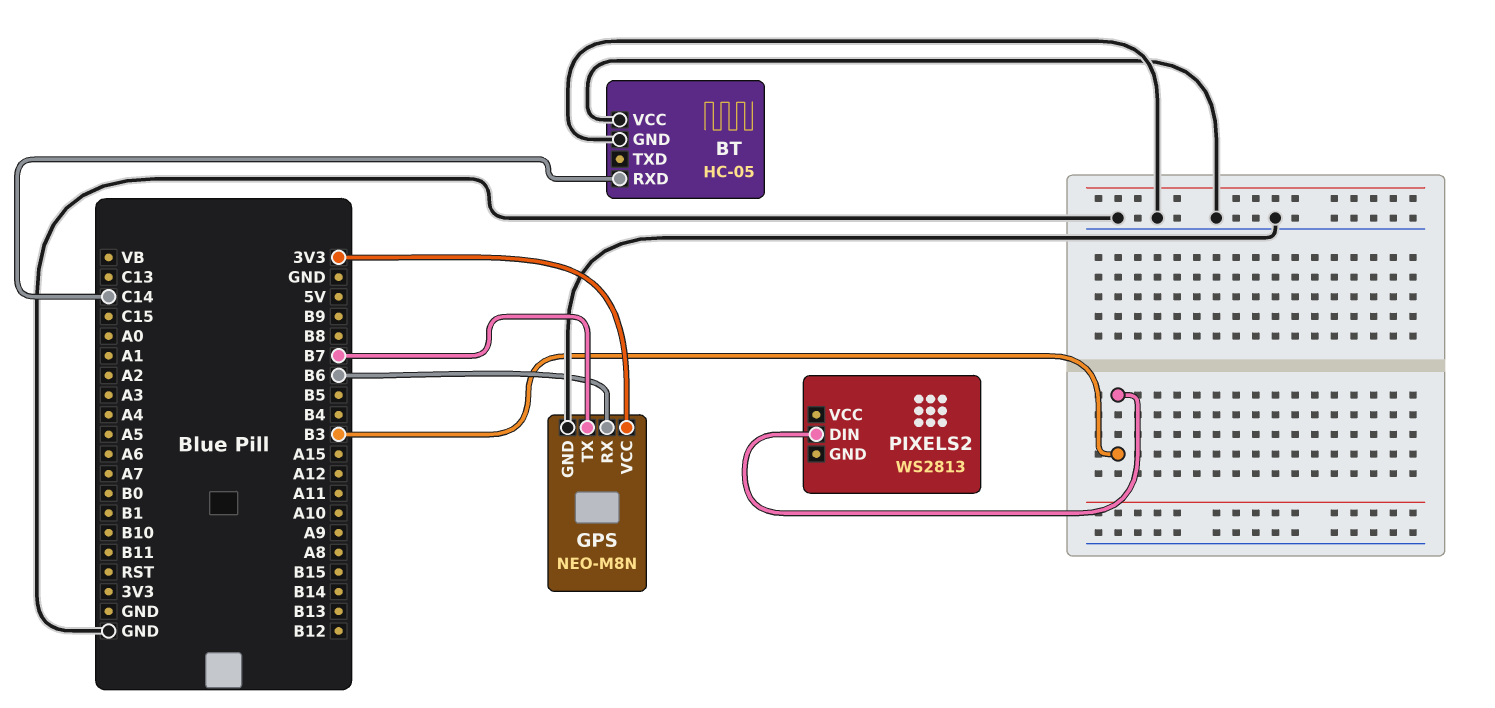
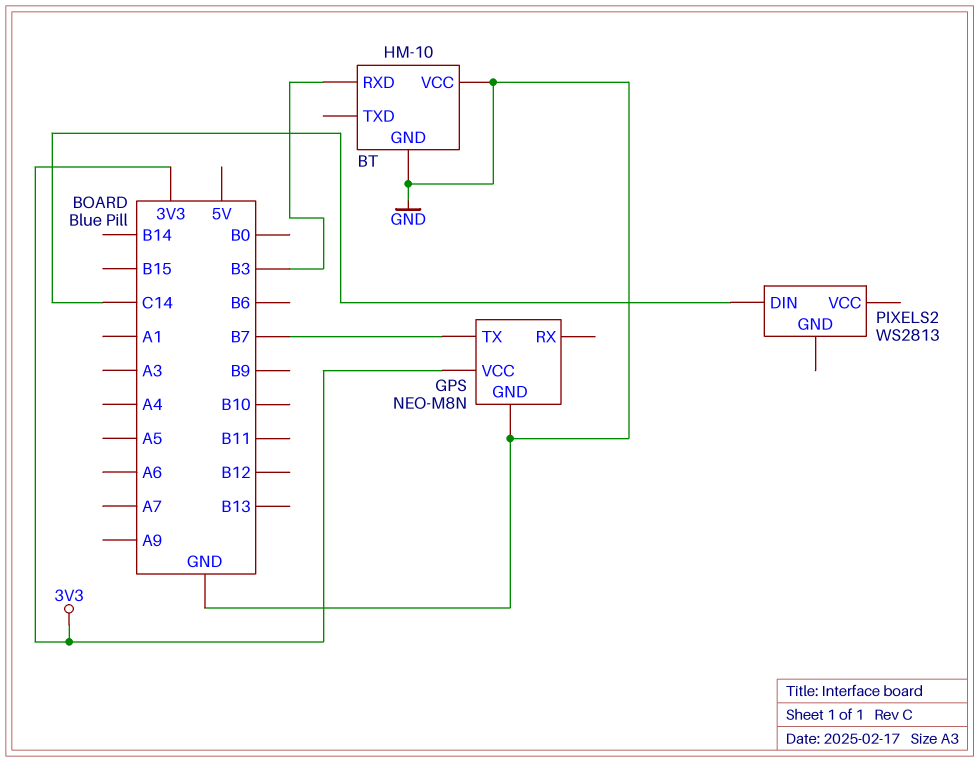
BT: HC-05 -> HM-10
BT pin RXD: C14 -> B3
GPS pin RX: B6 -> none
PIXELS2 pin DIN: B3 -> C14

